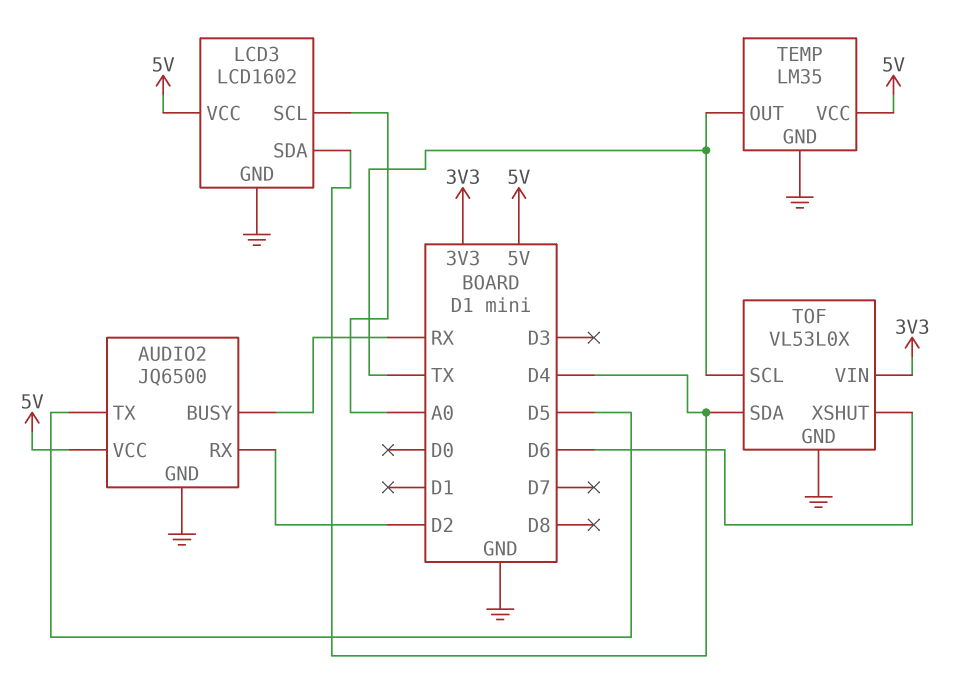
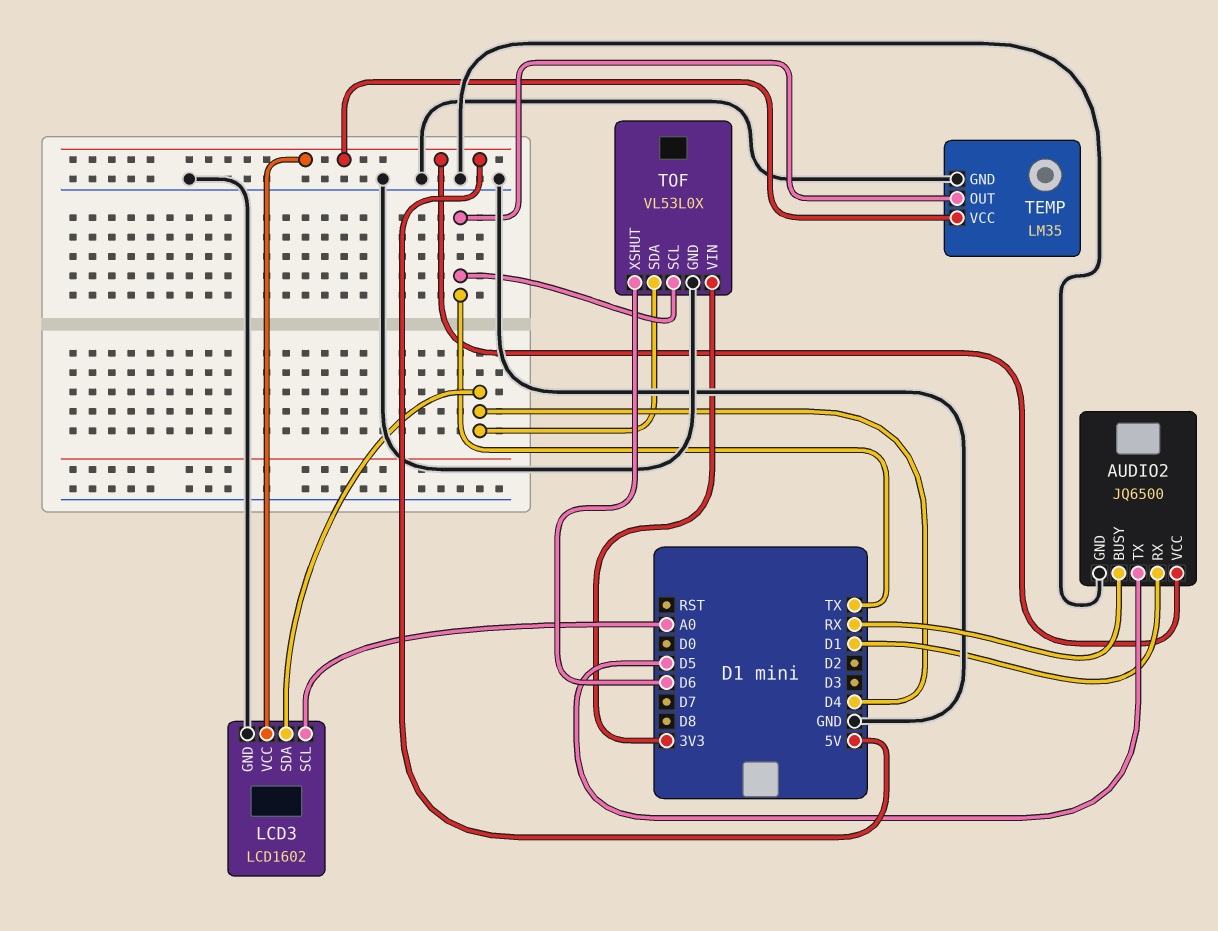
AUDIO2 pin RX: D2 -> D1

